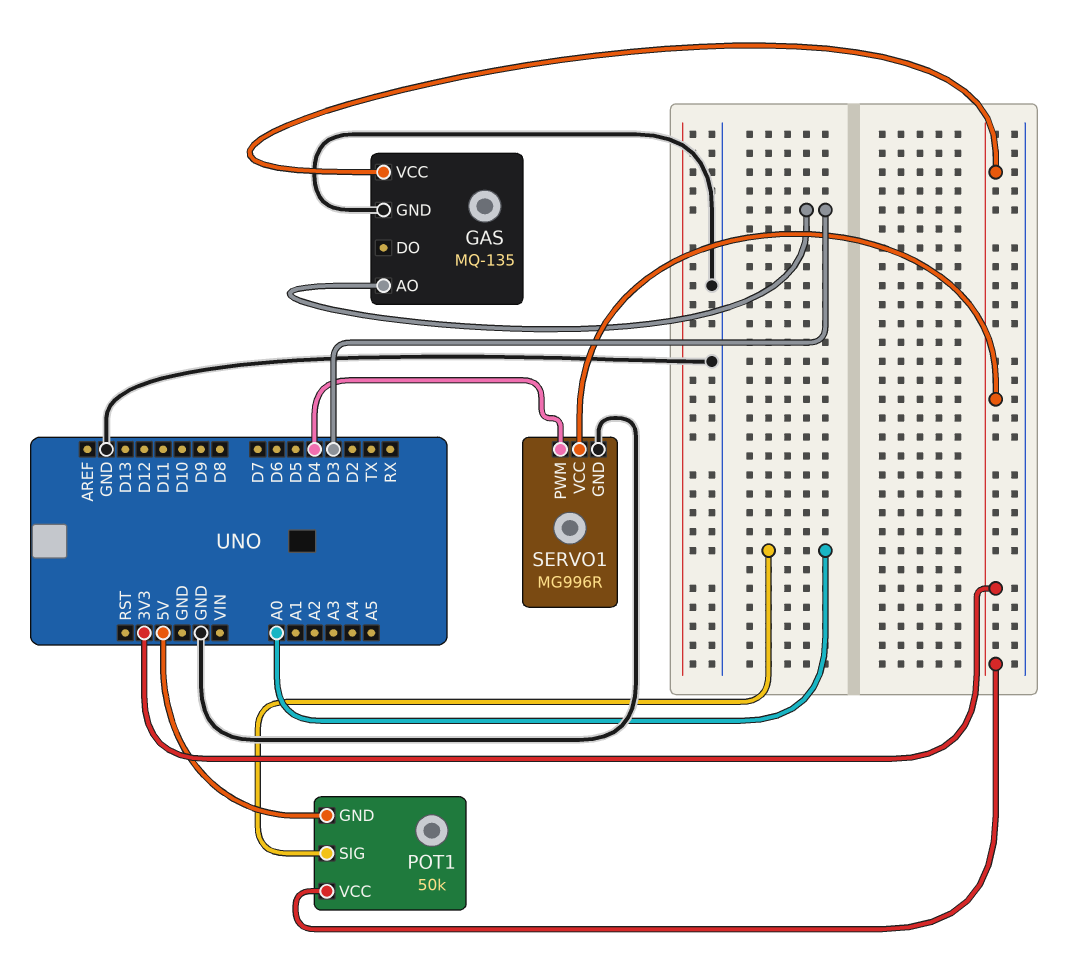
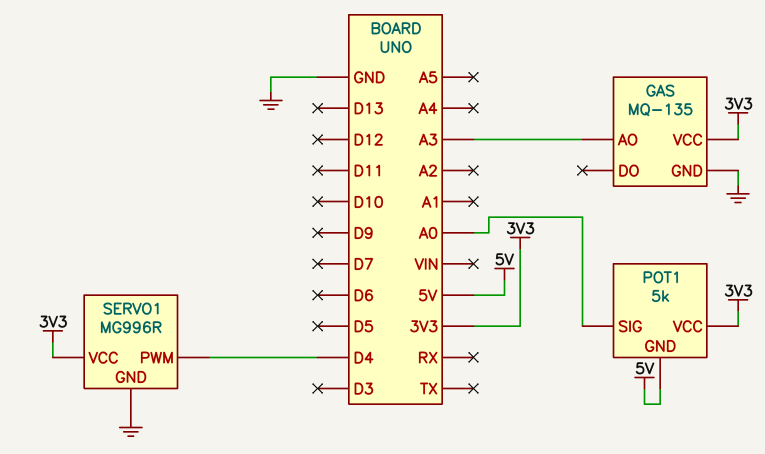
GAS pin AO: D3 -> A3
POT1: 50k -> 5k

